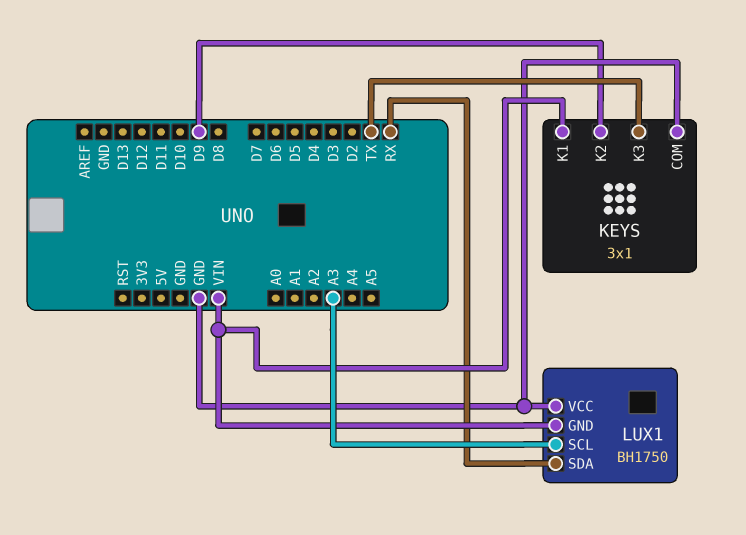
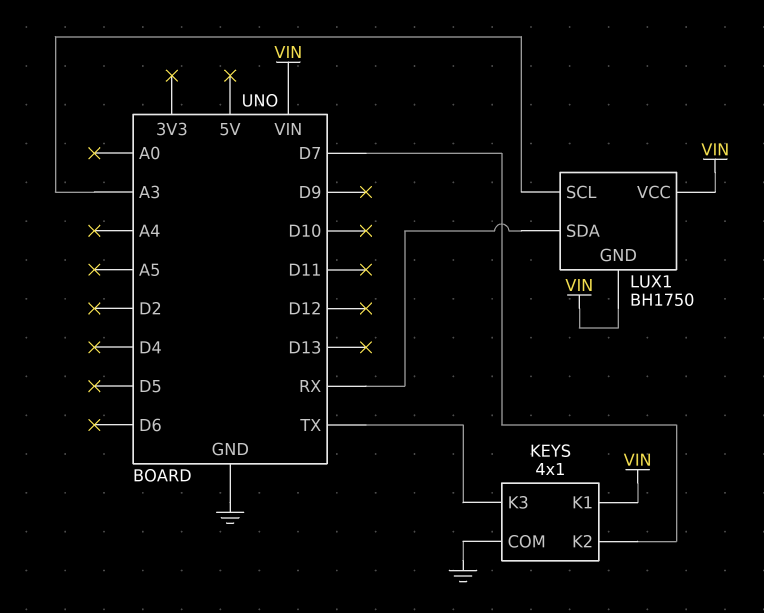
KEYS: 3x1 -> 4x1
KEYS pin K2: D9 -> D7
LUX1 pin VCC: GND -> VIN

